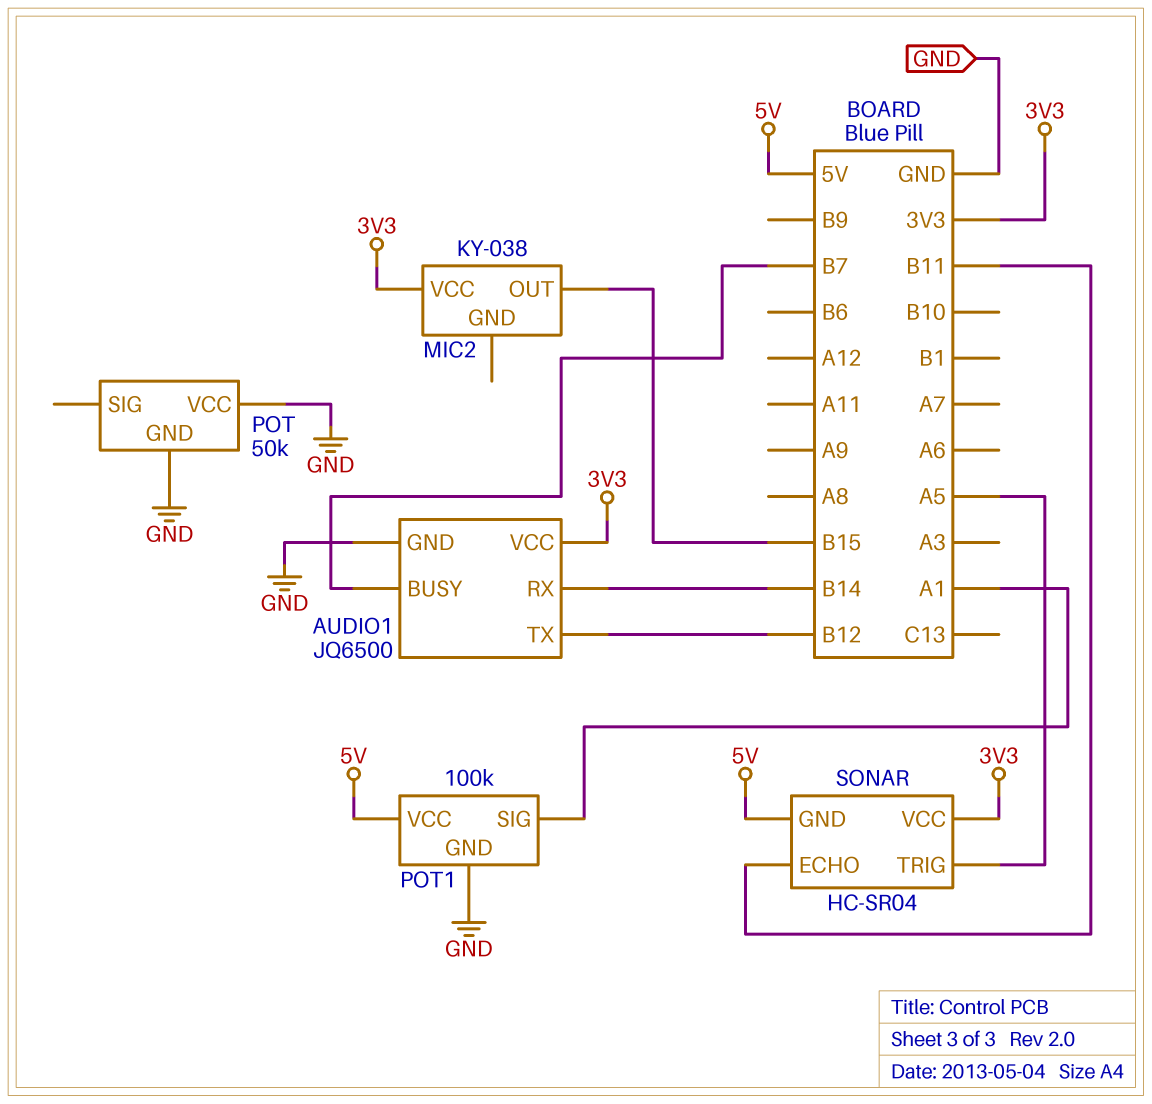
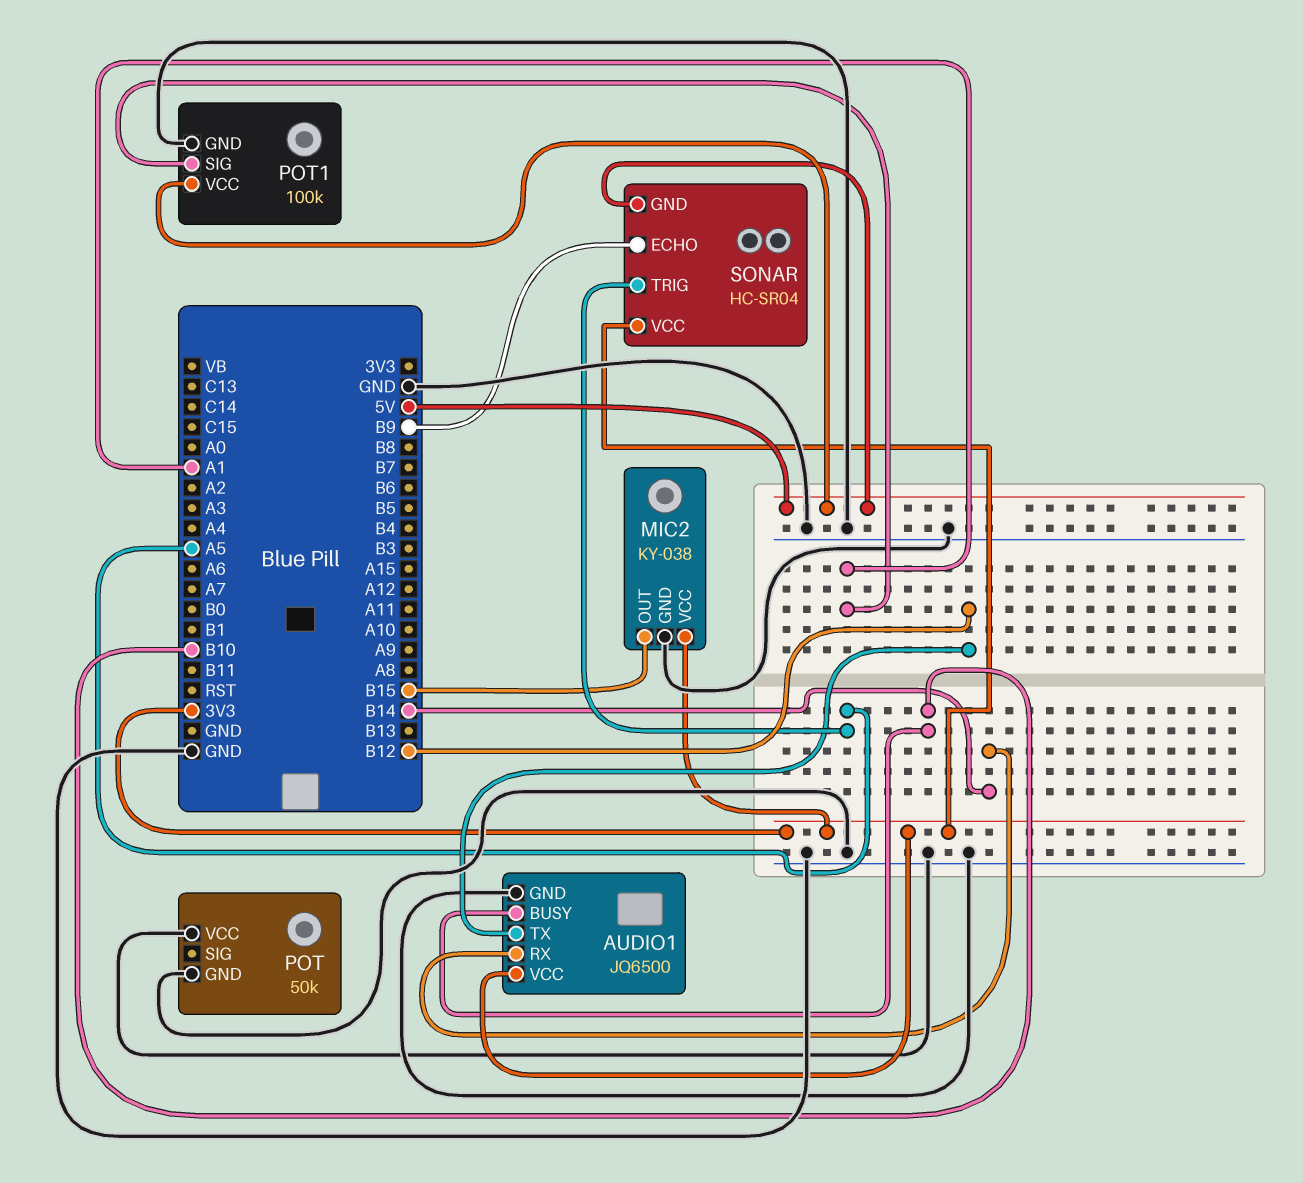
AUDIO1 pin BUSY: B7 -> B10
MIC2 pin GND: none -> GND
SONAR pin ECHO: B11 -> B9

